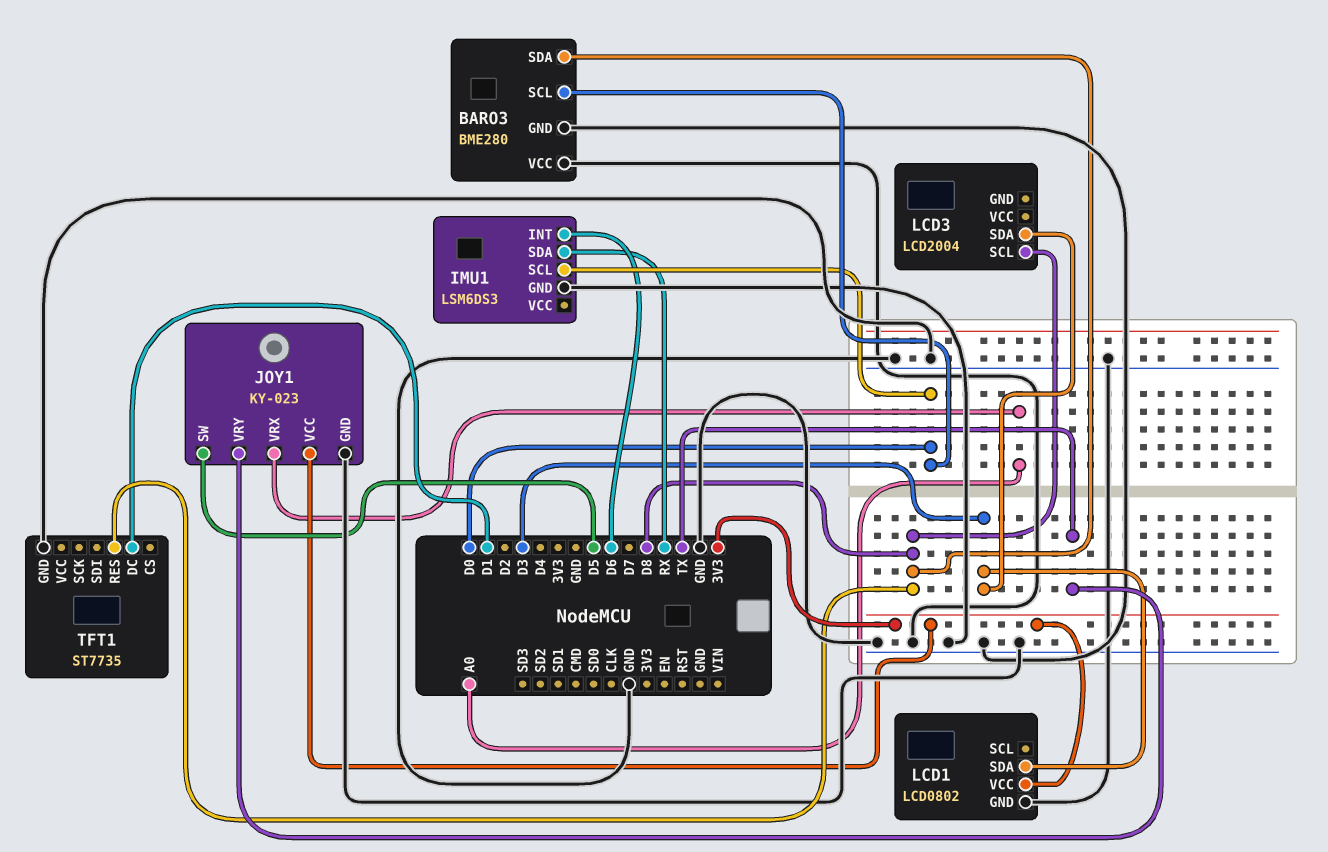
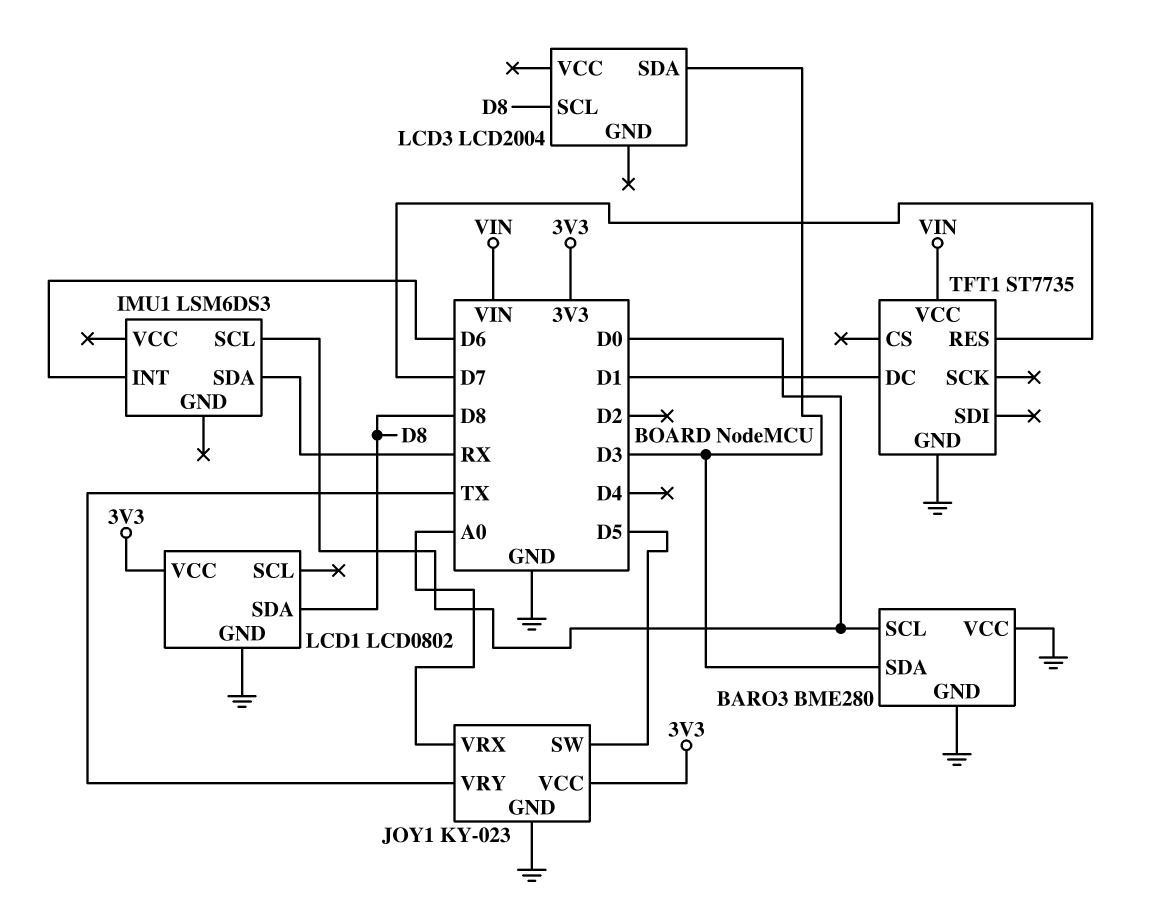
BARO3 pin SDA: D8 -> D3
IMU1 pin GND: GND -> none
LCD1 pin SDA: D3 -> D8
TFT1 pin RES: D8 -> D7
TFT1 pin VCC: none -> VIN

